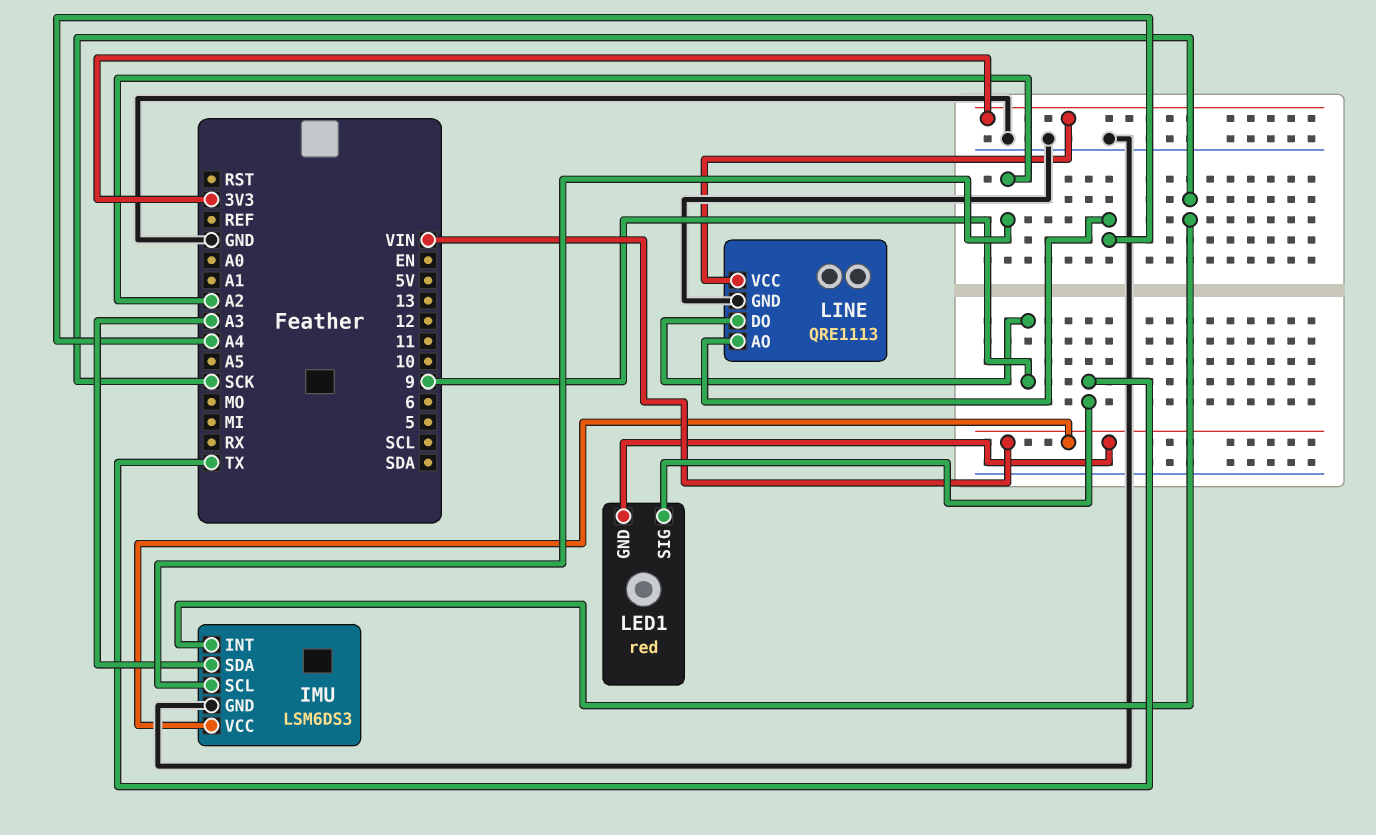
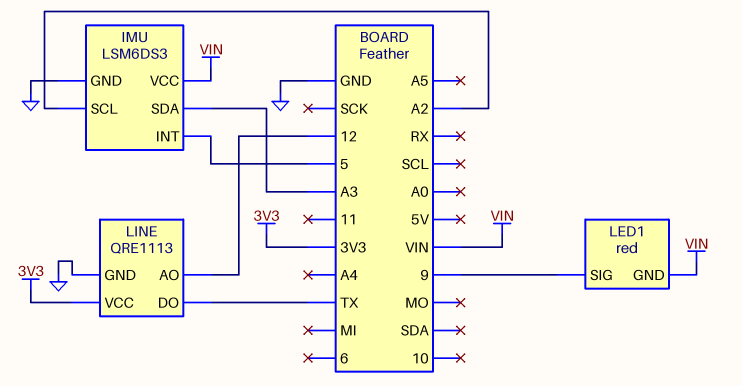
IMU pin INT: SCK -> 5
LED1 pin SIG: TX -> 9
LINE pin AO: A4 -> 12
LINE pin DO: 9 -> TX

